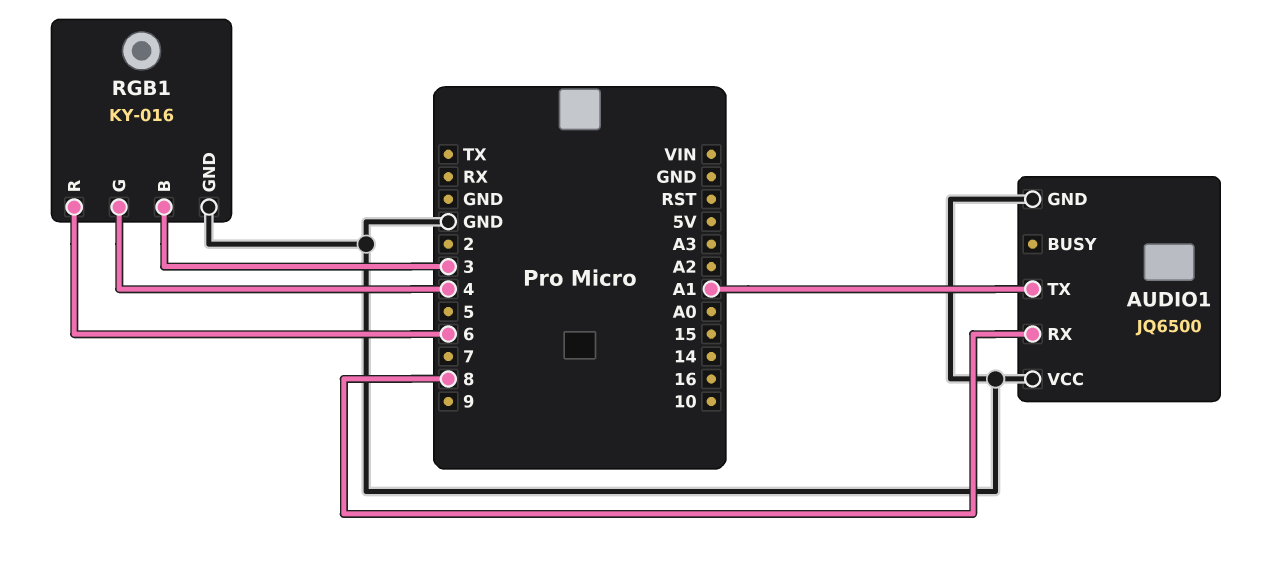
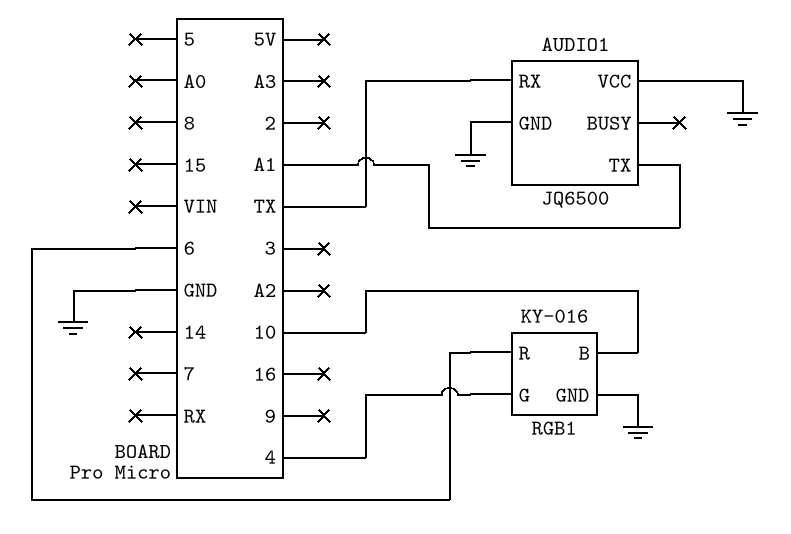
AUDIO1 pin RX: 8 -> TX
RGB1 pin B: 3 -> 10

